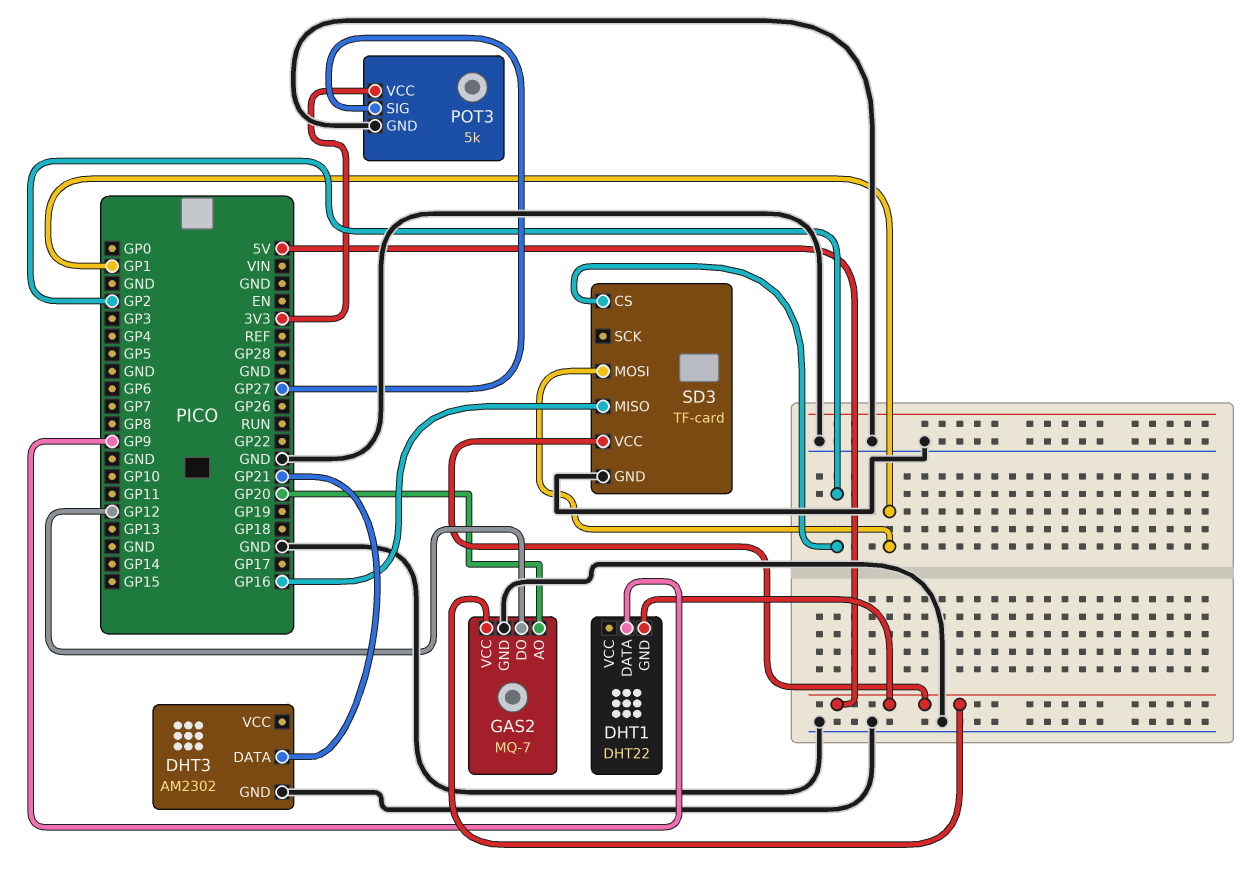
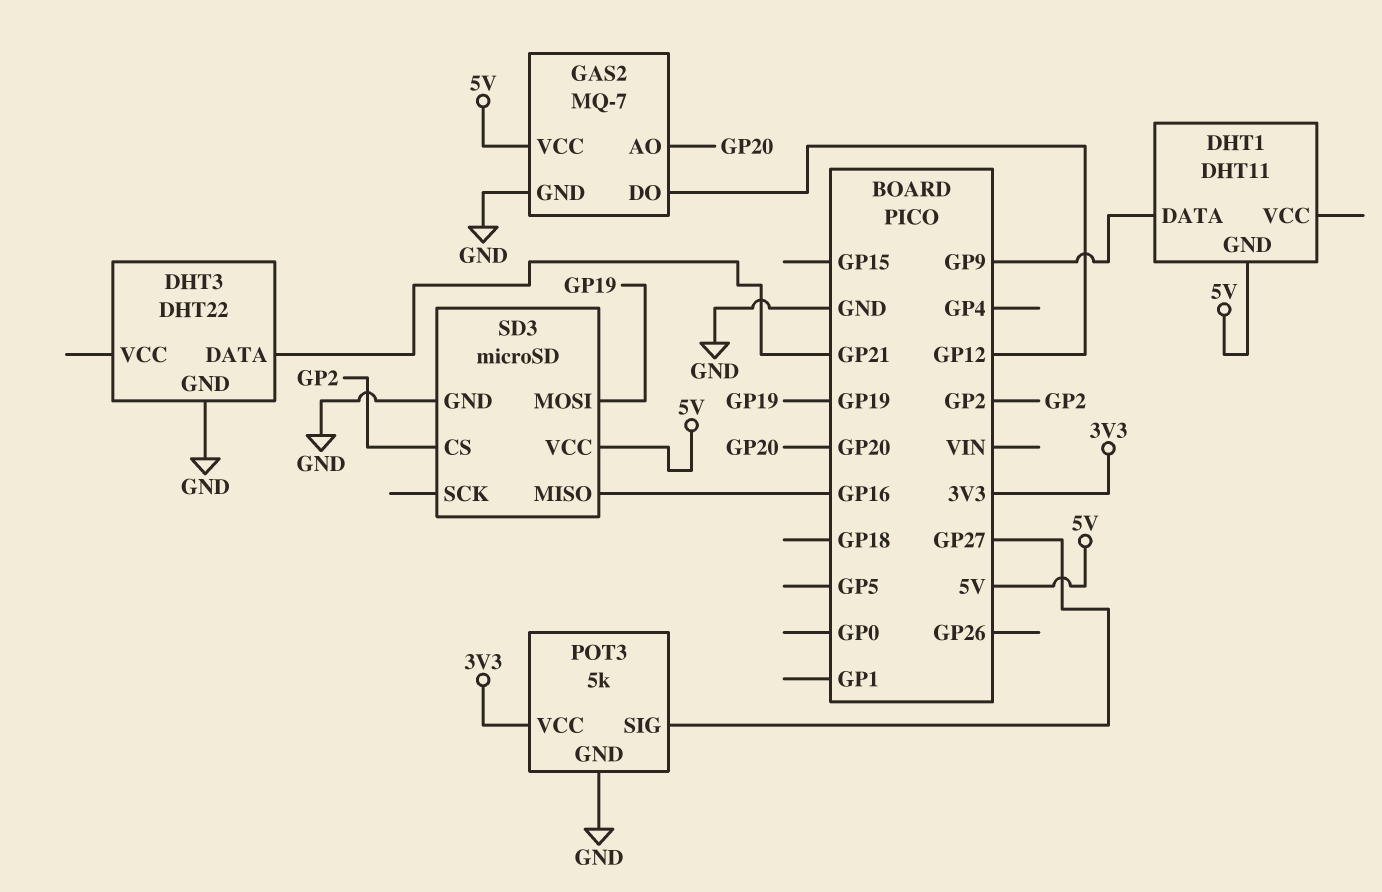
DHT1: DHT22 -> DHT11
DHT3: AM2302 -> DHT22
SD3: TF-card -> microSD
SD3 pin MOSI: GP1 -> GP19

